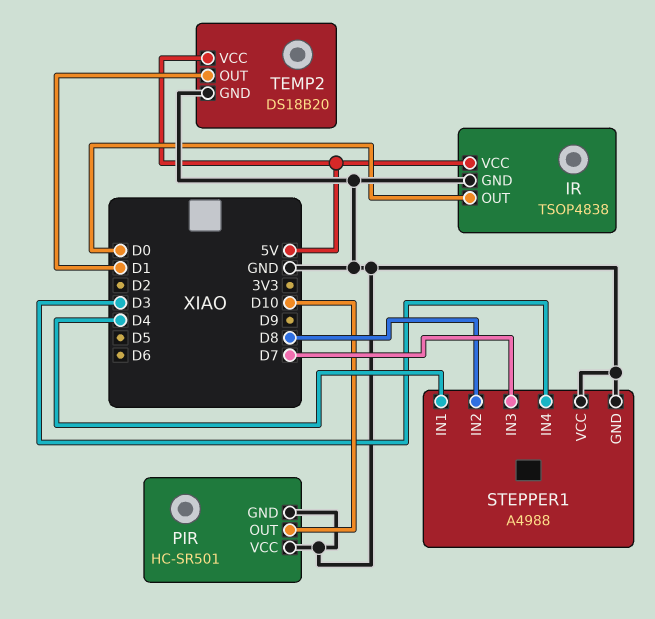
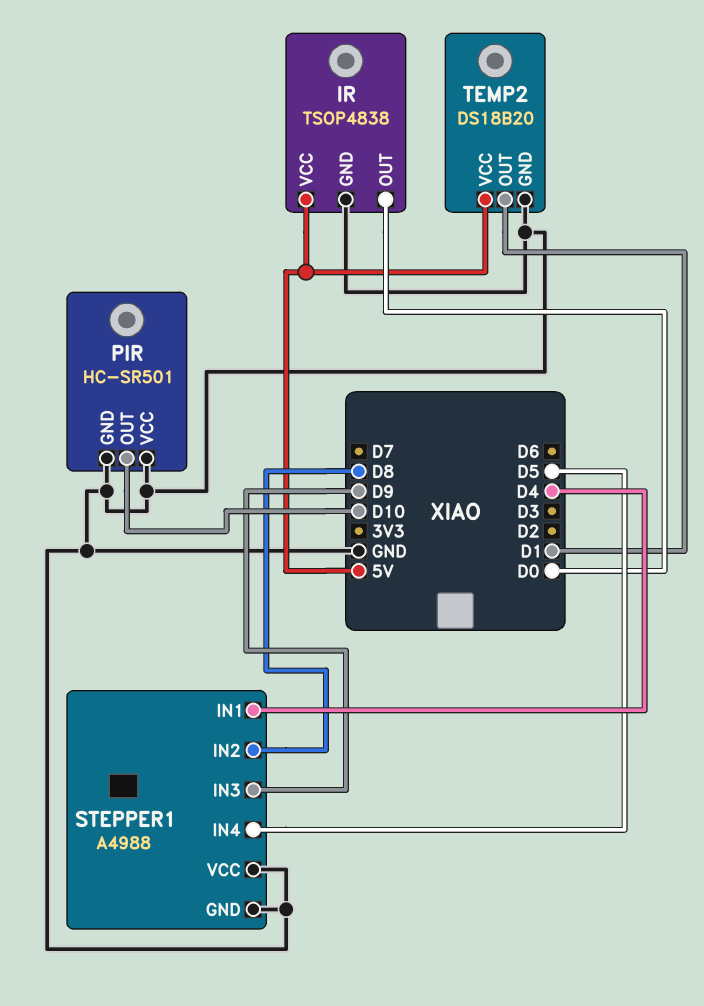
STEPPER1 pin IN3: D7 -> D9
STEPPER1 pin IN4: D3 -> D5

